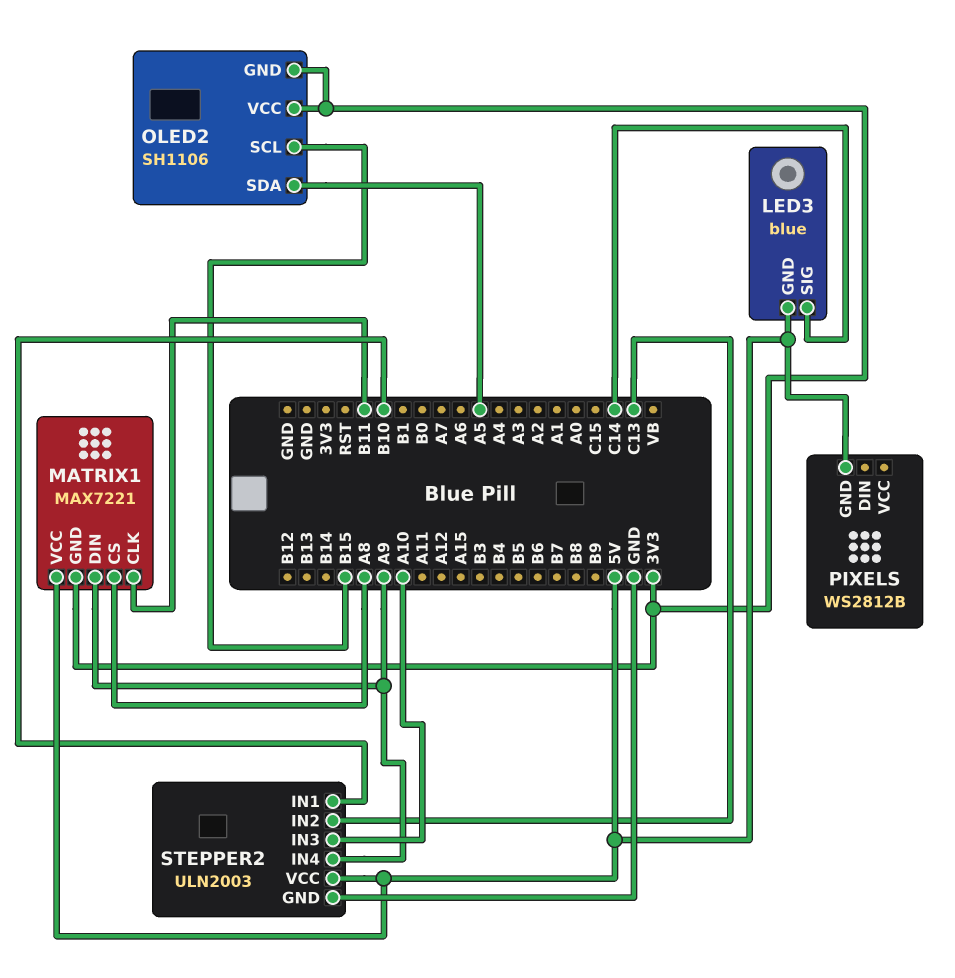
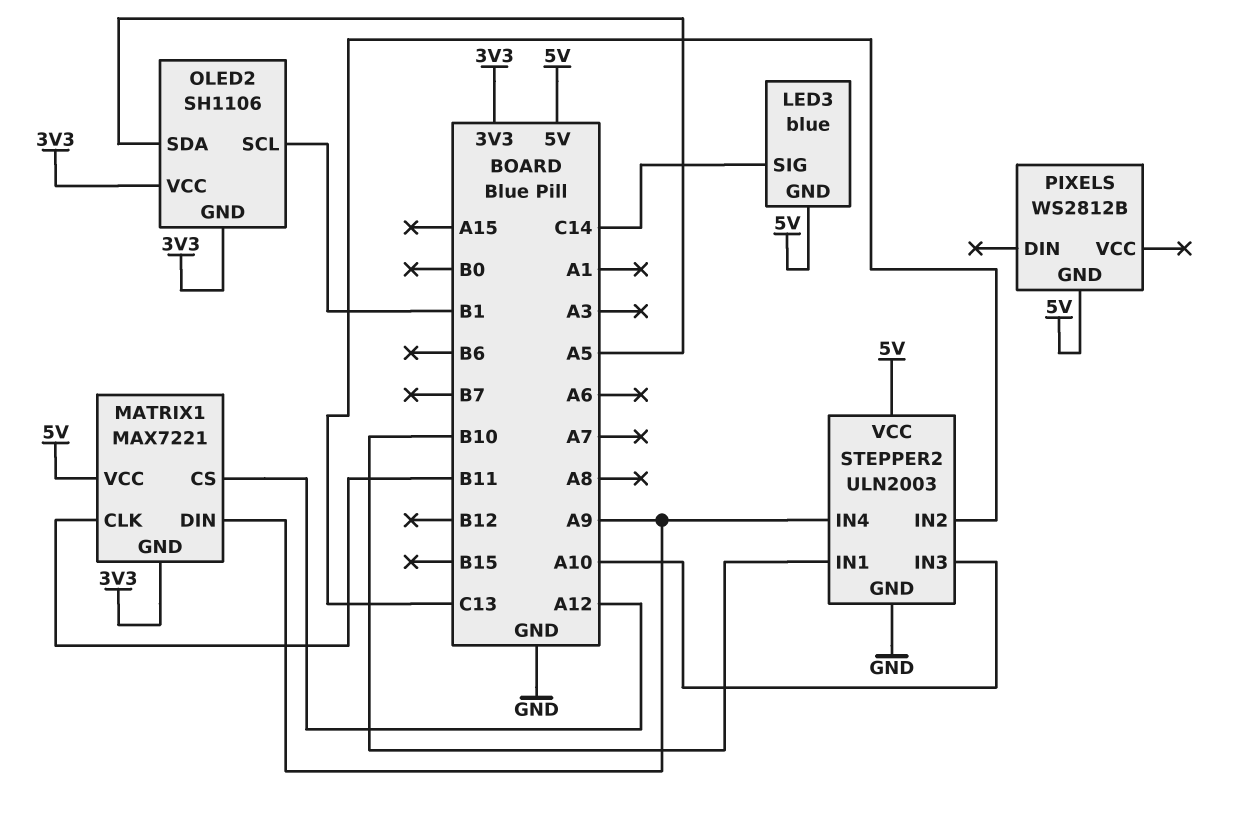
MATRIX1 pin CS: A8 -> A12
OLED2 pin SCL: B15 -> B1

